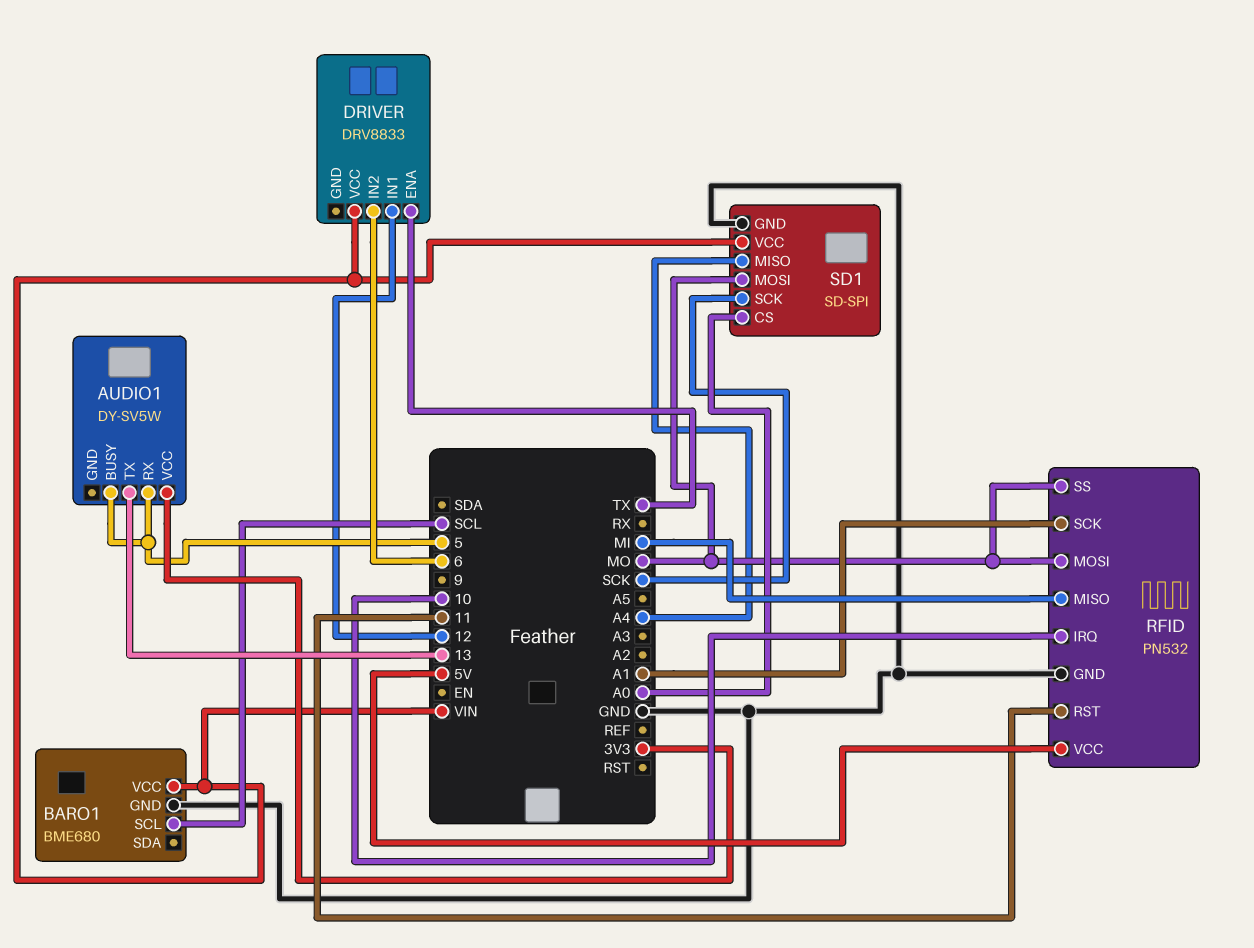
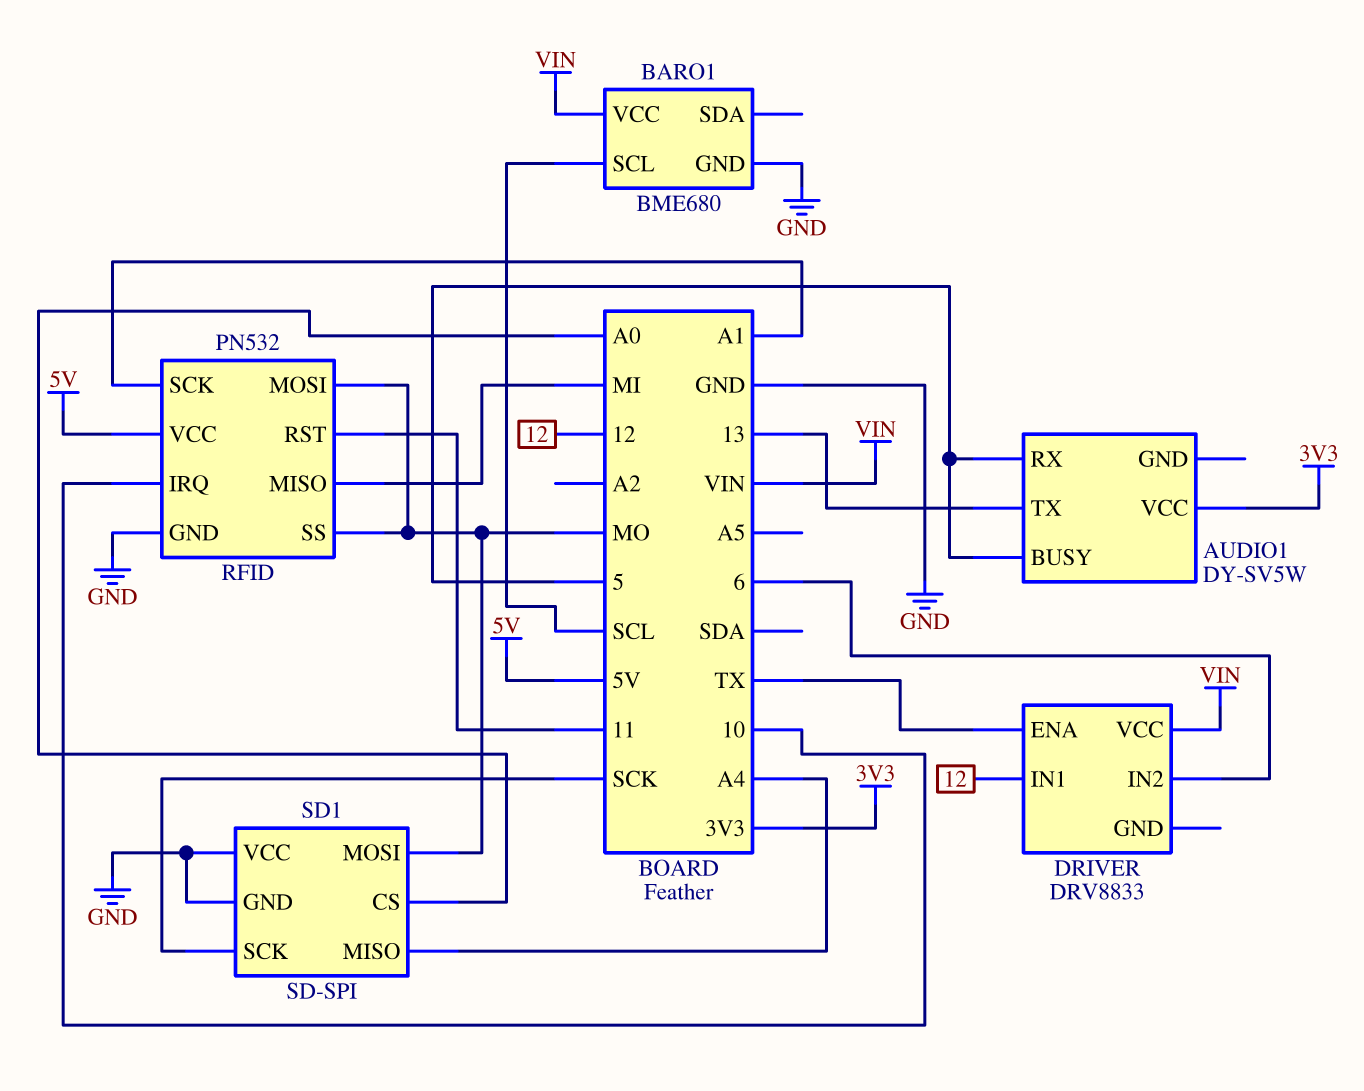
SD1 pin VCC: VIN -> GND

